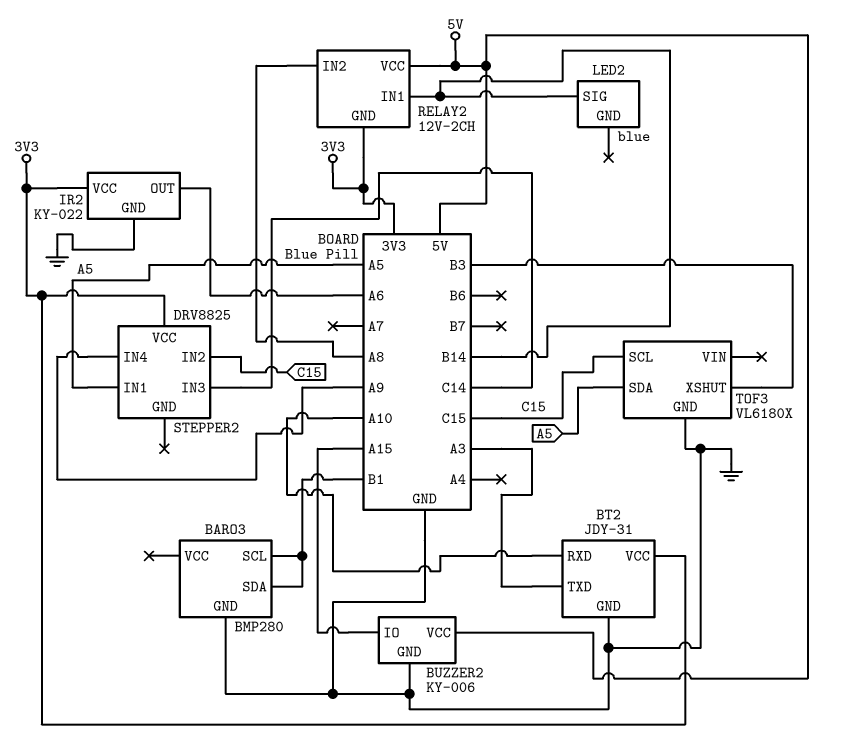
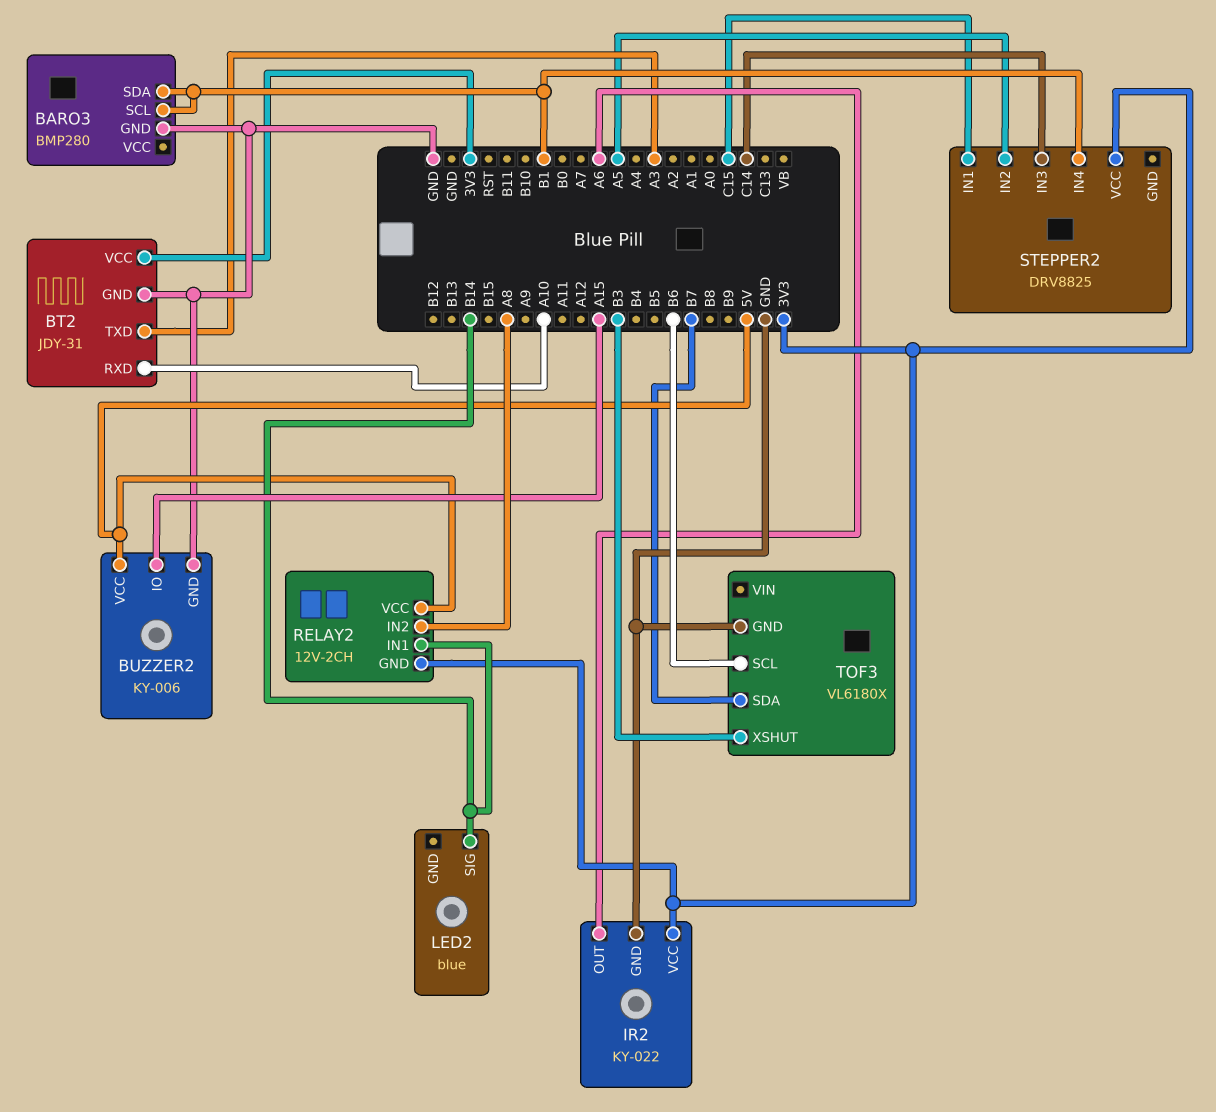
STEPPER2 pin IN1: A5 -> C15
STEPPER2 pin IN2: C15 -> A5
STEPPER2 pin IN4: A9 -> B1
TOF3 pin SCL: C15 -> B6
TOF3 pin SDA: A5 -> B7

